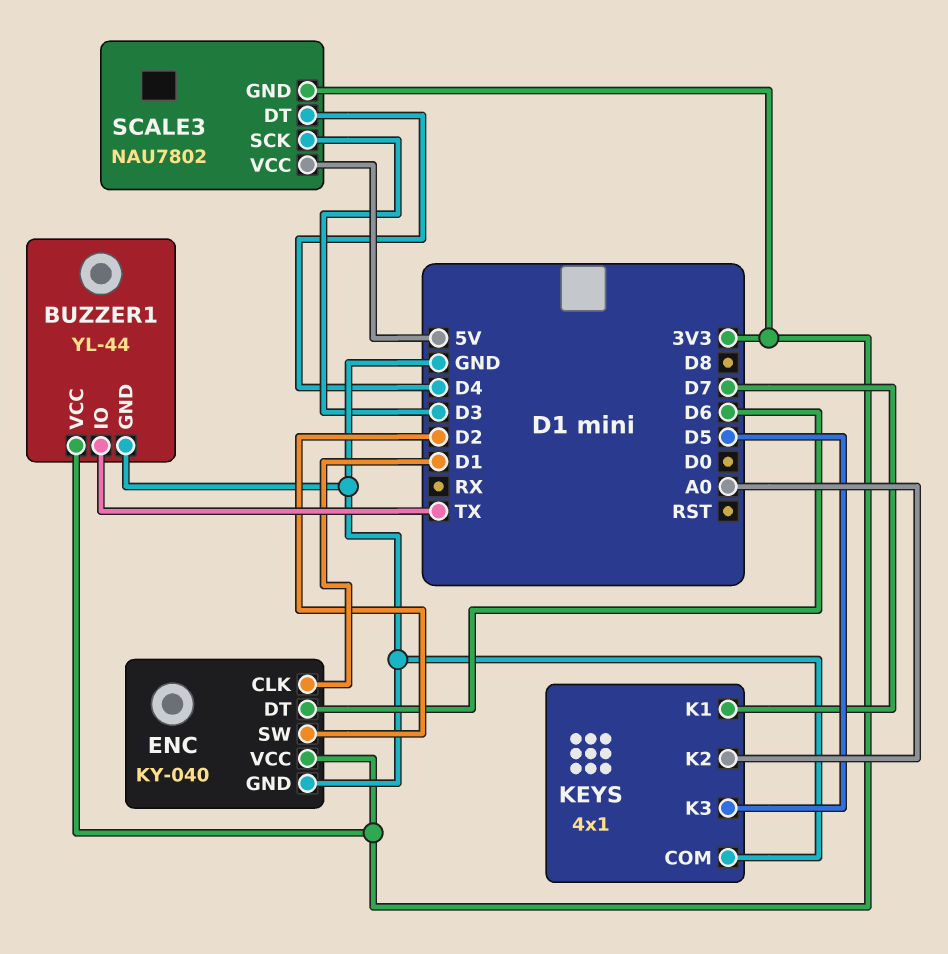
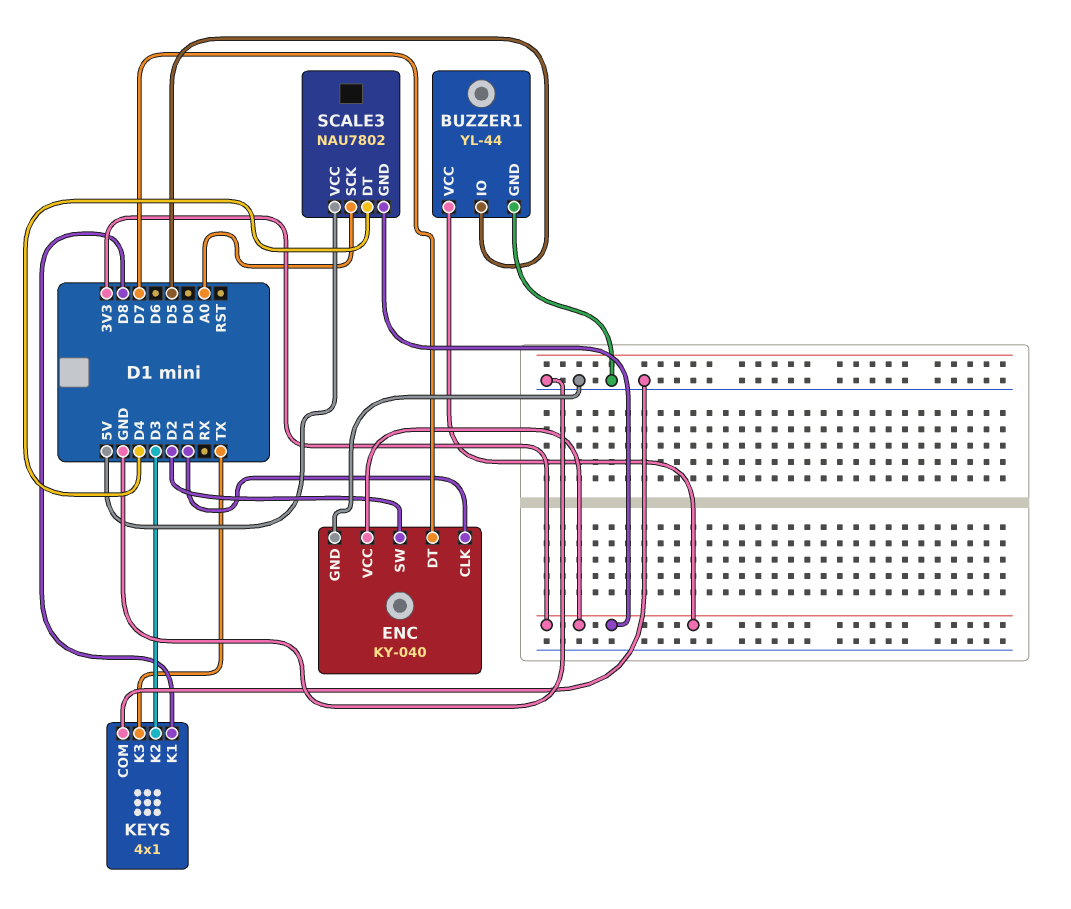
BUZZER1 pin IO: TX -> D5
ENC pin DT: D6 -> D7
KEYS pin K1: D7 -> D8
KEYS pin K2: A0 -> D3
KEYS pin K3: D5 -> TX
SCALE3 pin SCK: D3 -> A0

